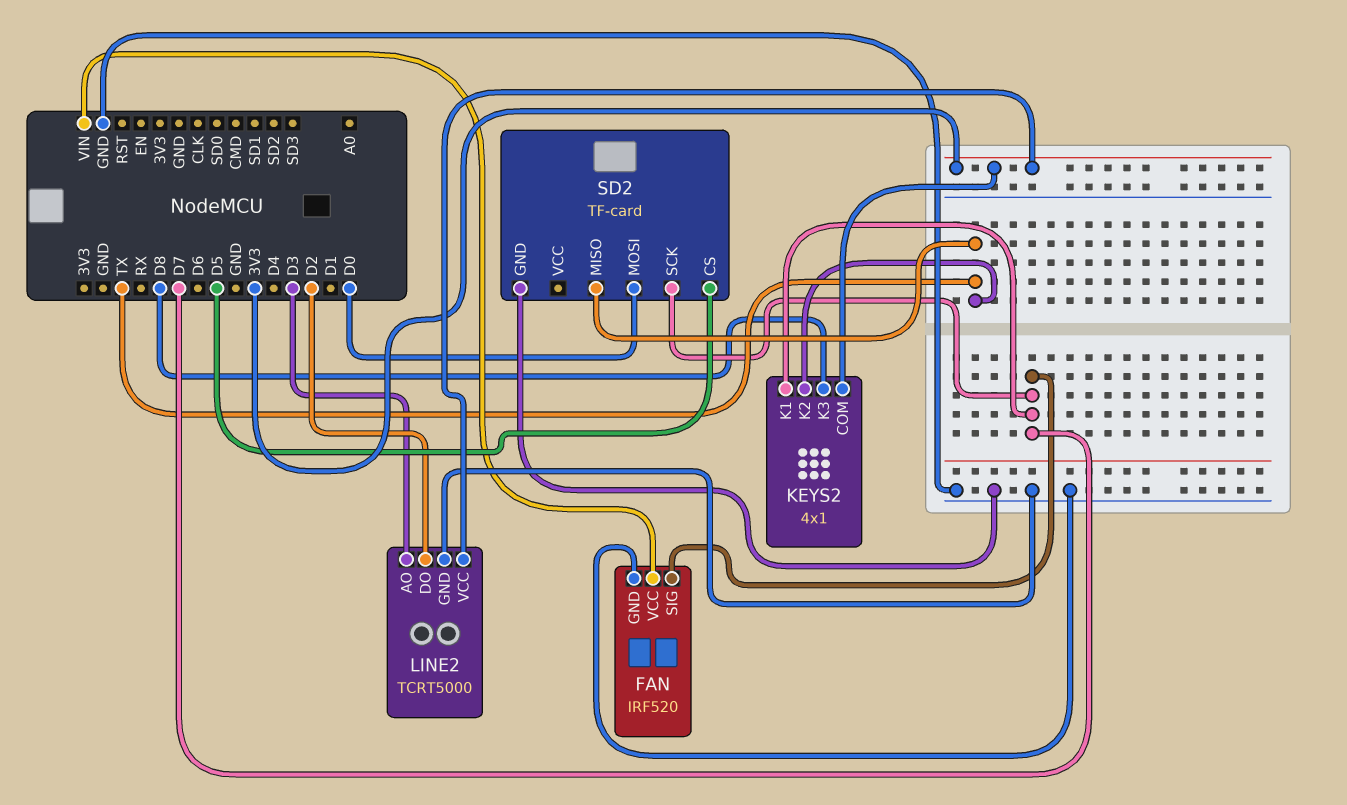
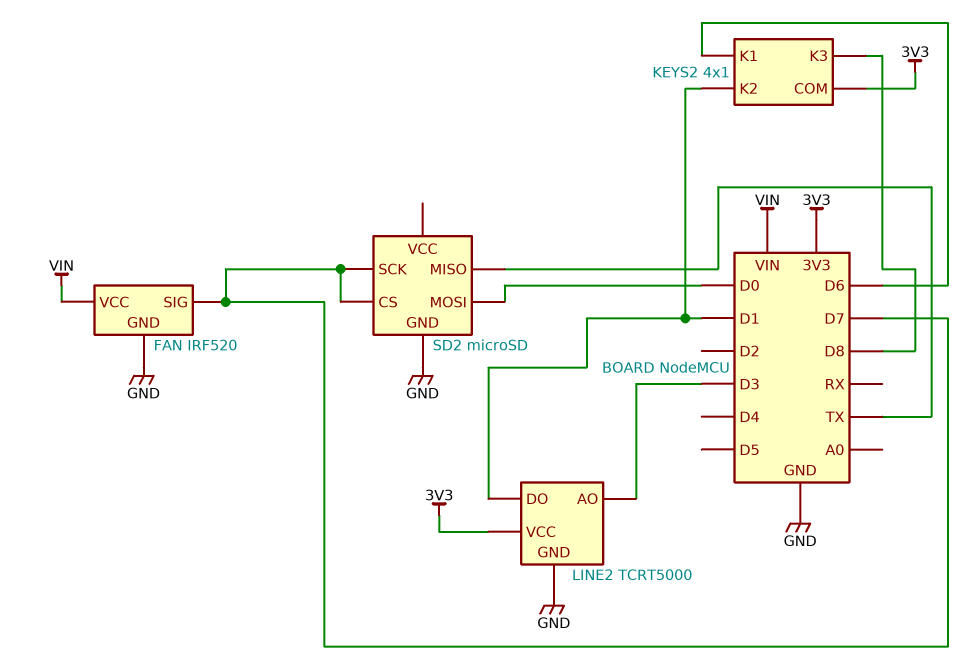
KEYS2 pin K1: D7 -> D6
KEYS2 pin K2: TX -> D1
LINE2 pin DO: D2 -> D1
SD2: TF-card -> microSD
SD2 pin CS: D5 -> D7

